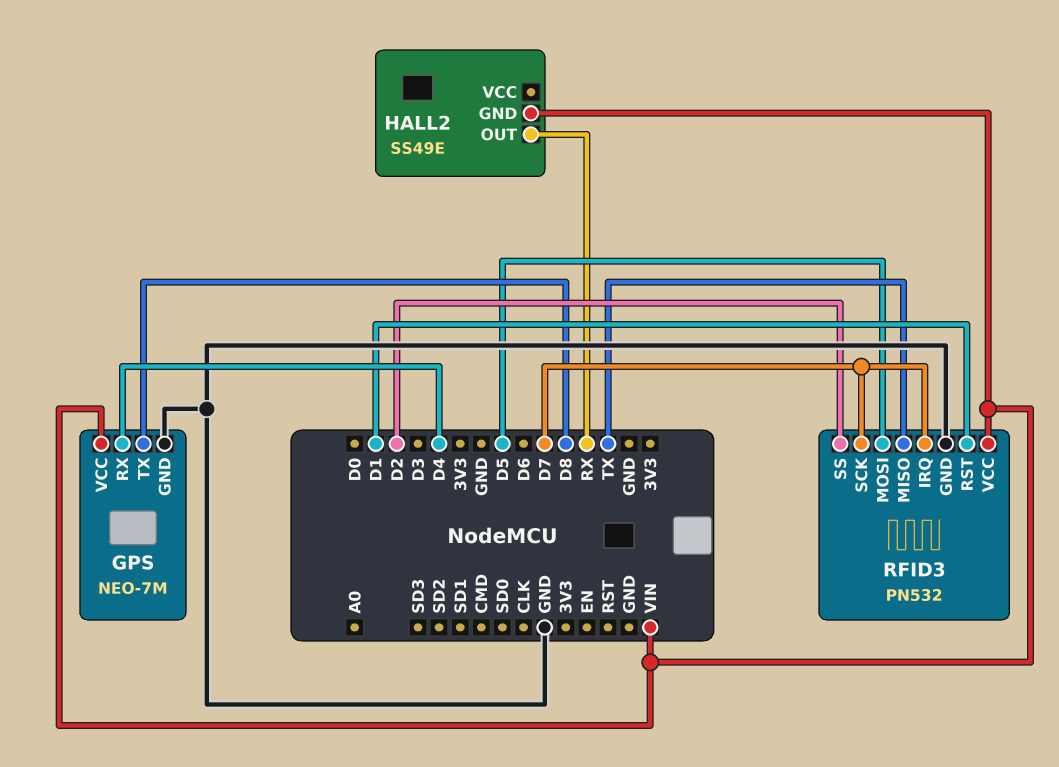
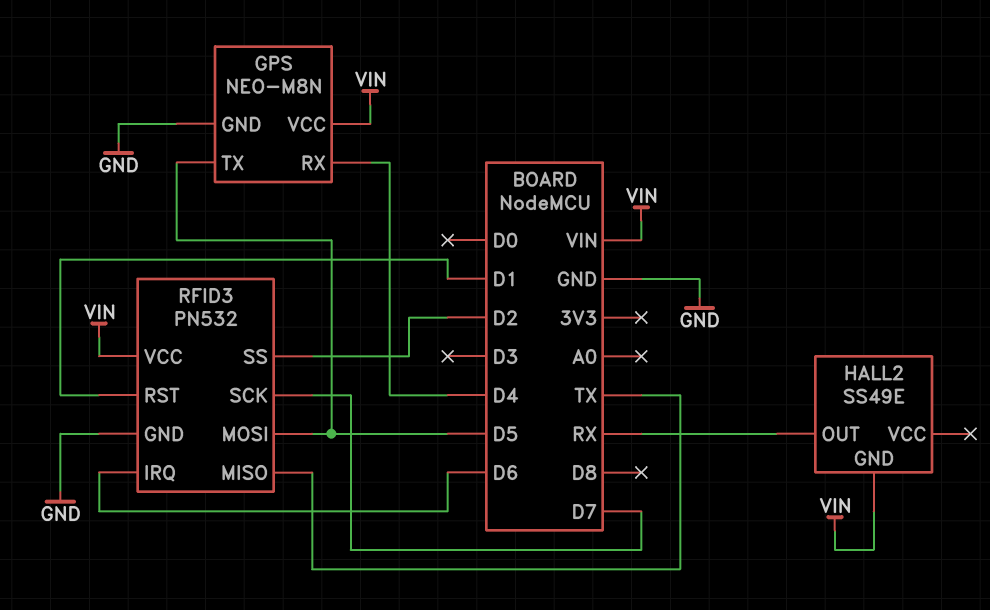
GPS: NEO-7M -> NEO-M8N
GPS pin TX: D8 -> D5
RFID3 pin IRQ: D7 -> D6

